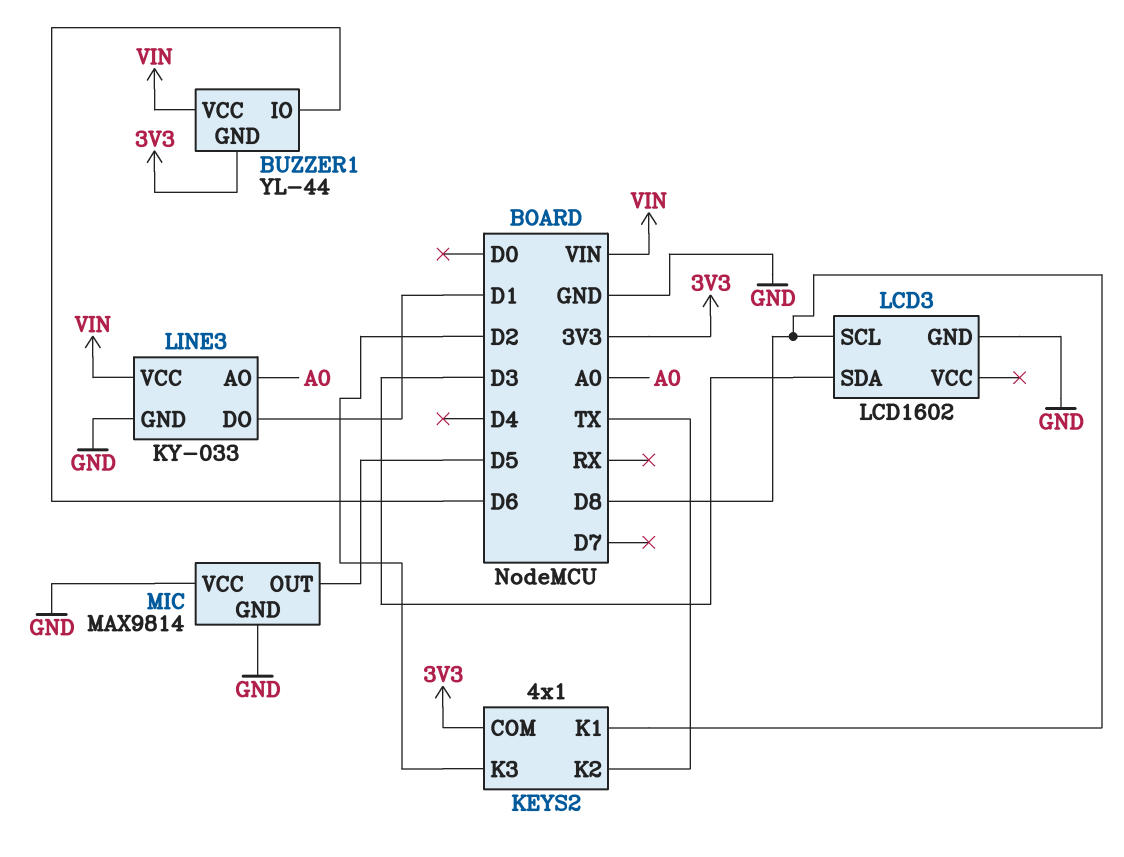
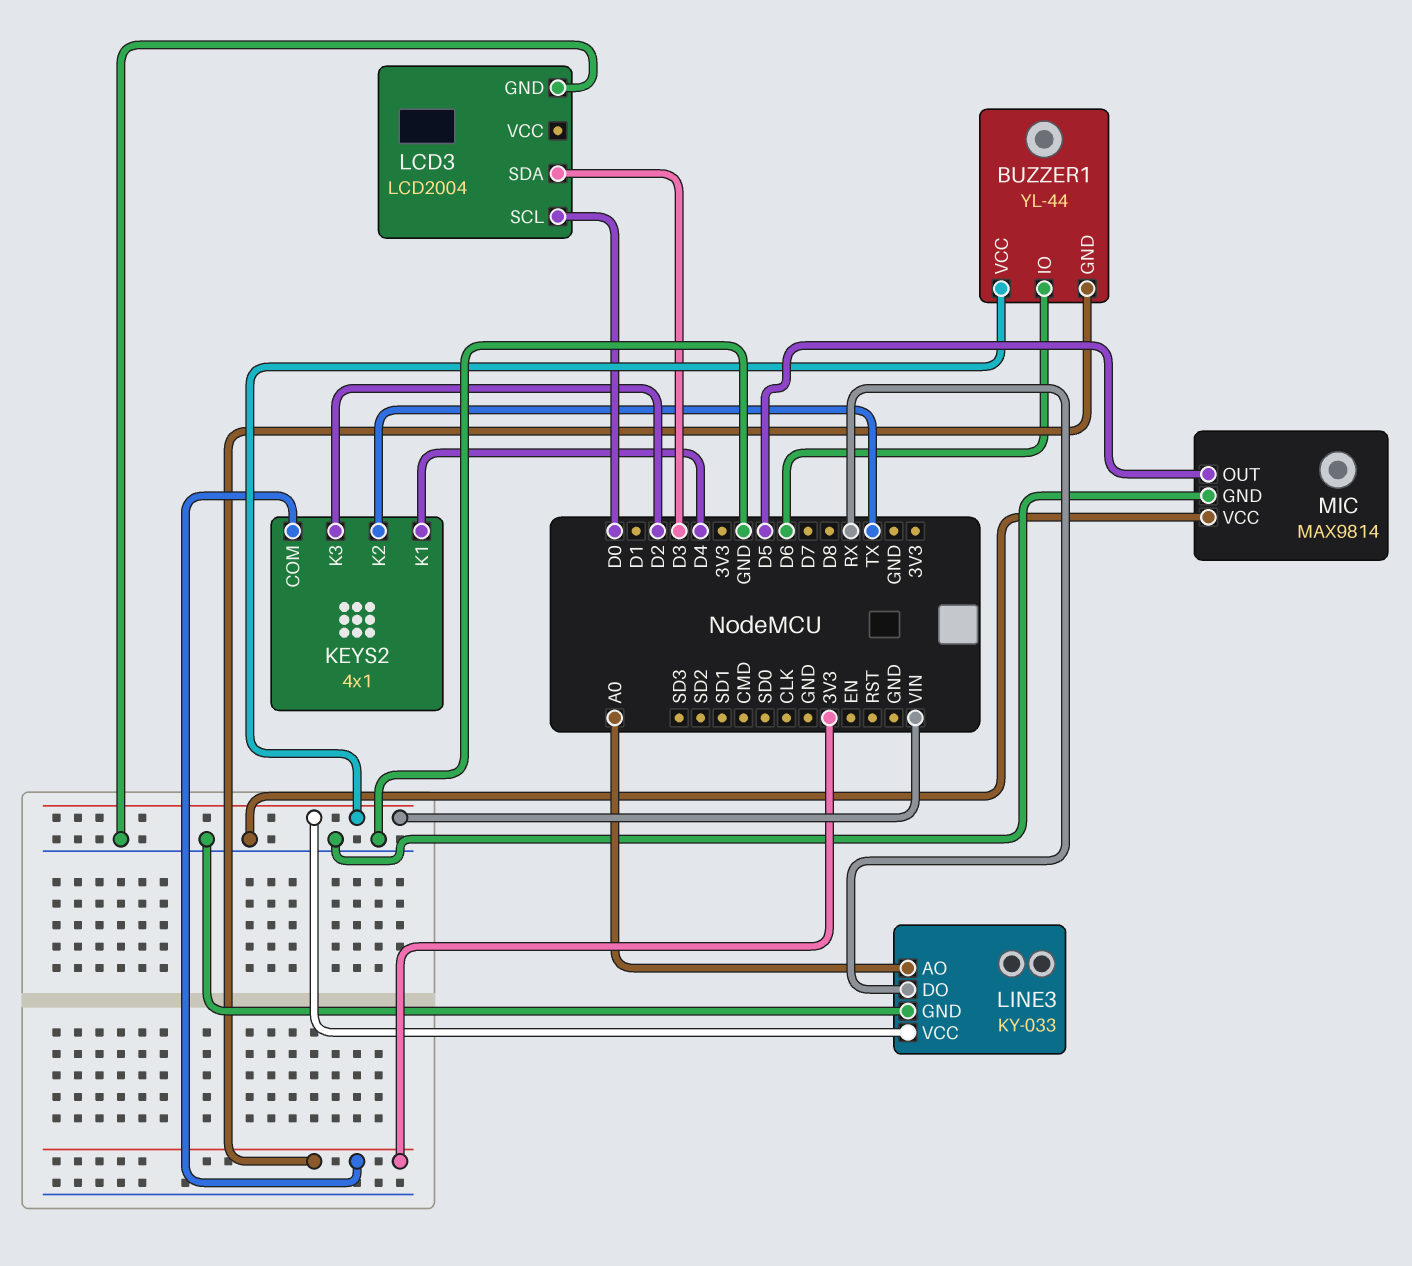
KEYS2 pin K1: D8 -> D4
LCD3: LCD1602 -> LCD2004
LCD3 pin SCL: D8 -> D0
LINE3 pin DO: D1 -> RX

